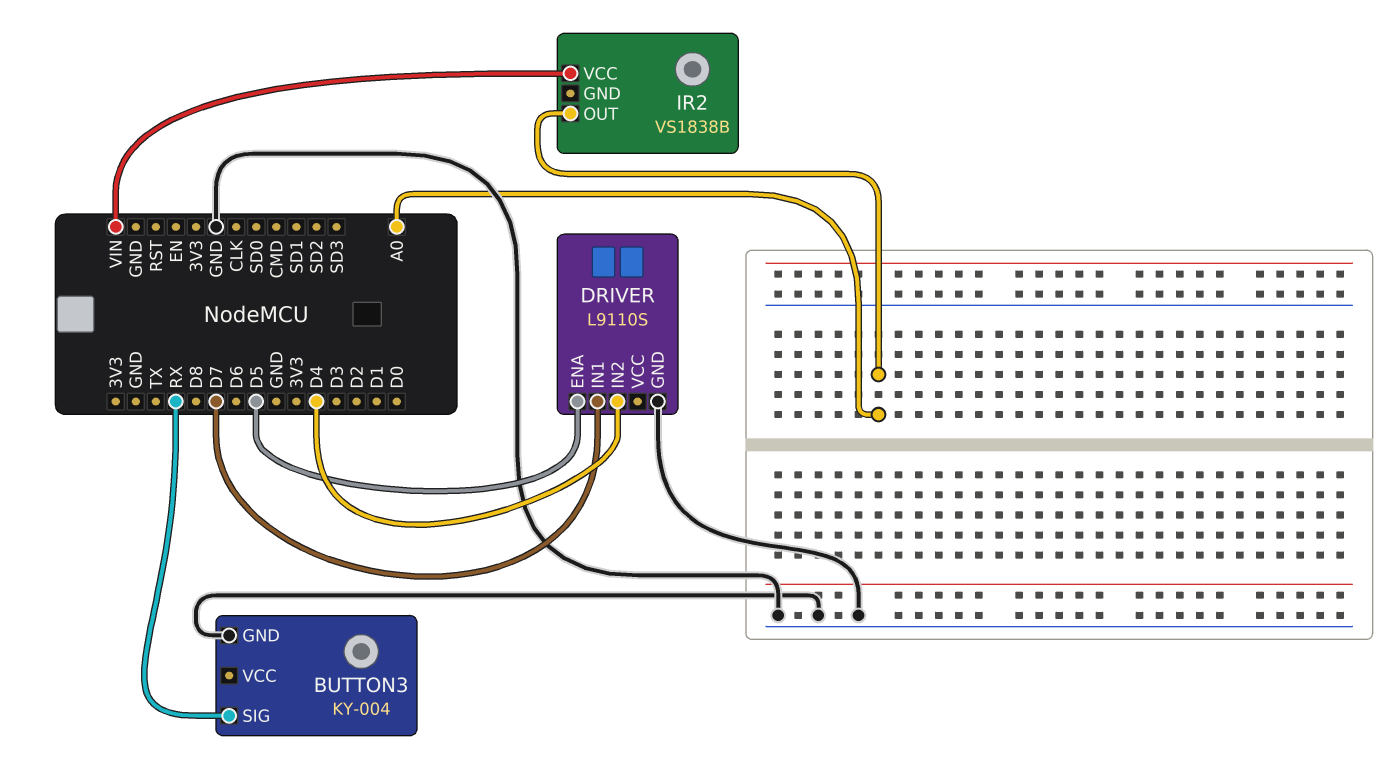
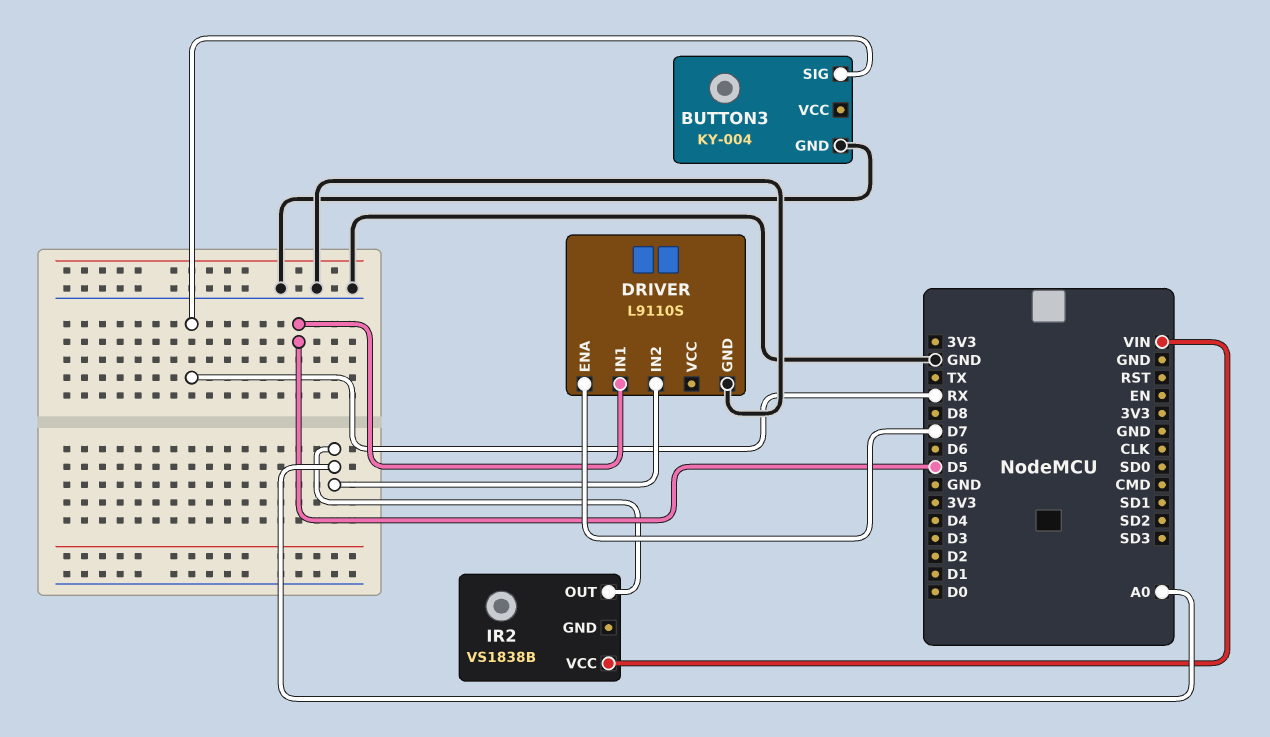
DRIVER pin ENA: D5 -> D7
DRIVER pin IN1: D7 -> D5
DRIVER pin IN2: D4 -> A0

